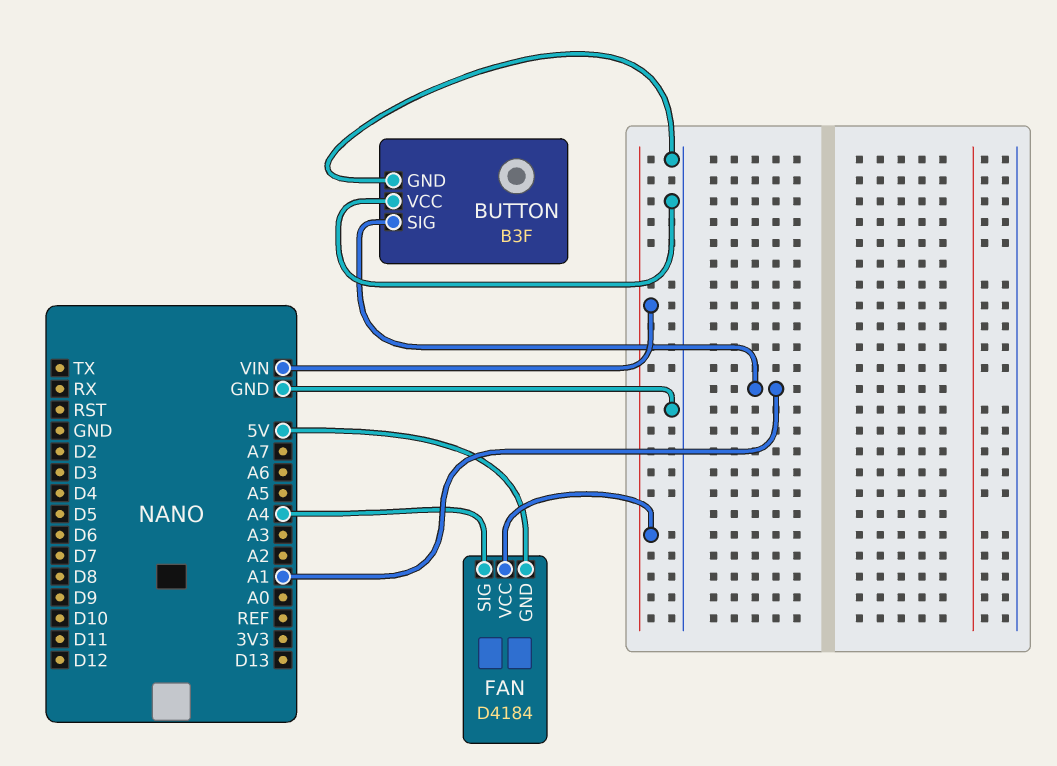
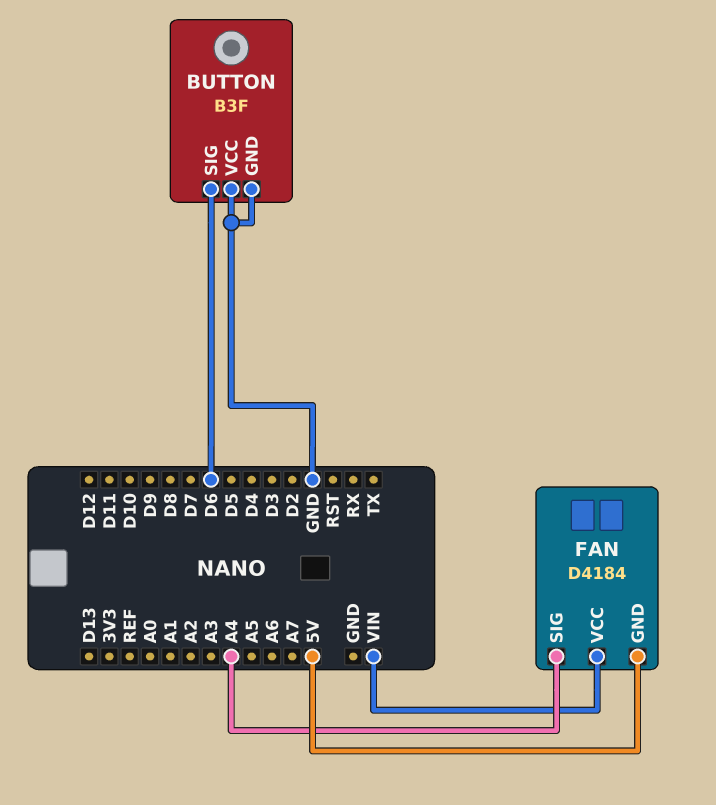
BUTTON pin SIG: A1 -> D6

